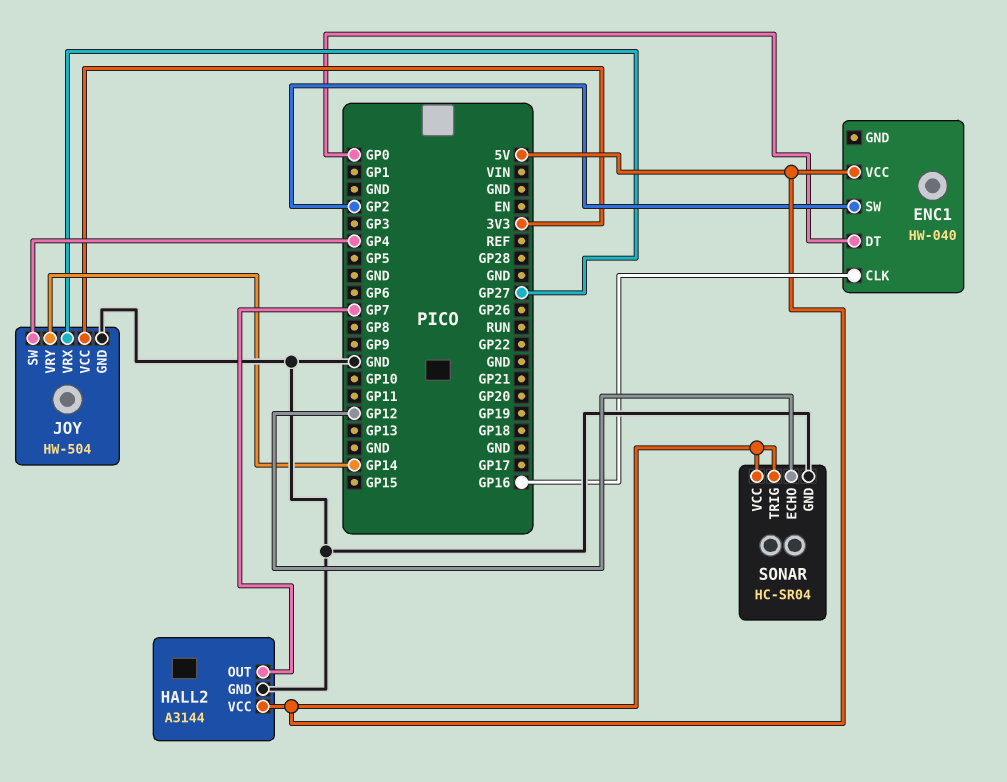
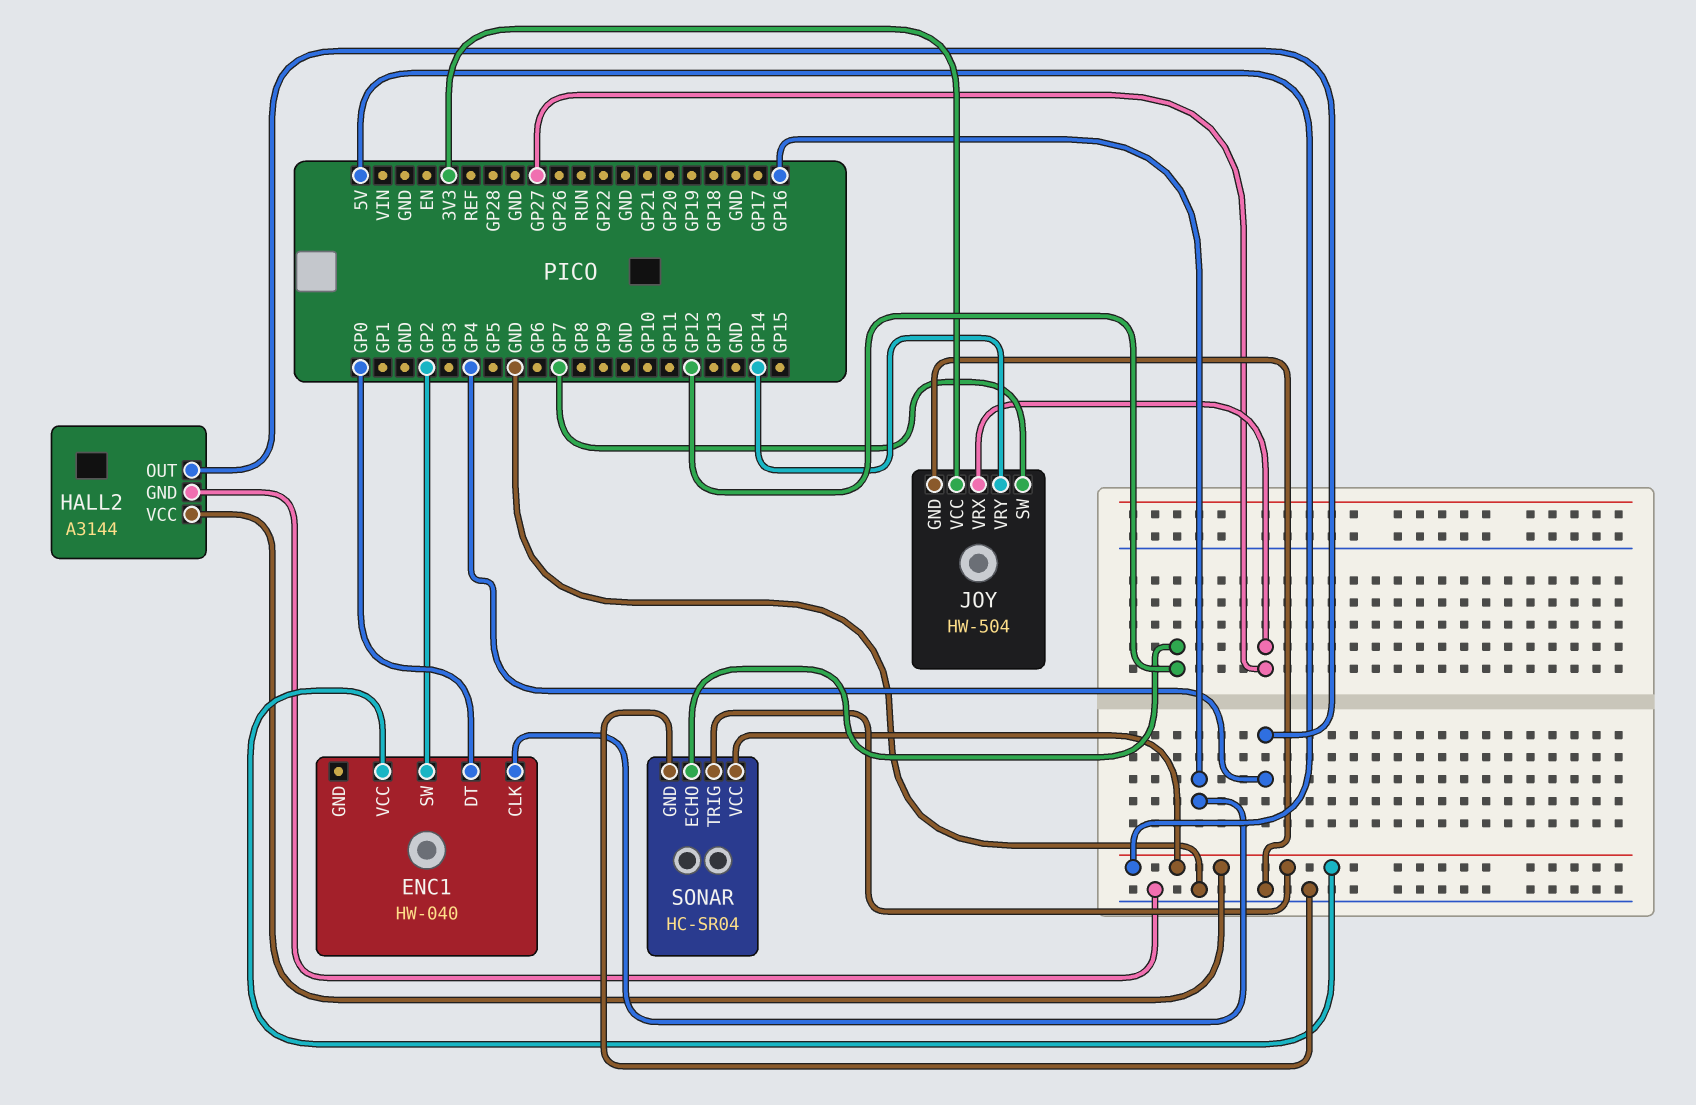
HALL2 pin OUT: GP7 -> GP4
JOY pin SW: GP4 -> GP7

